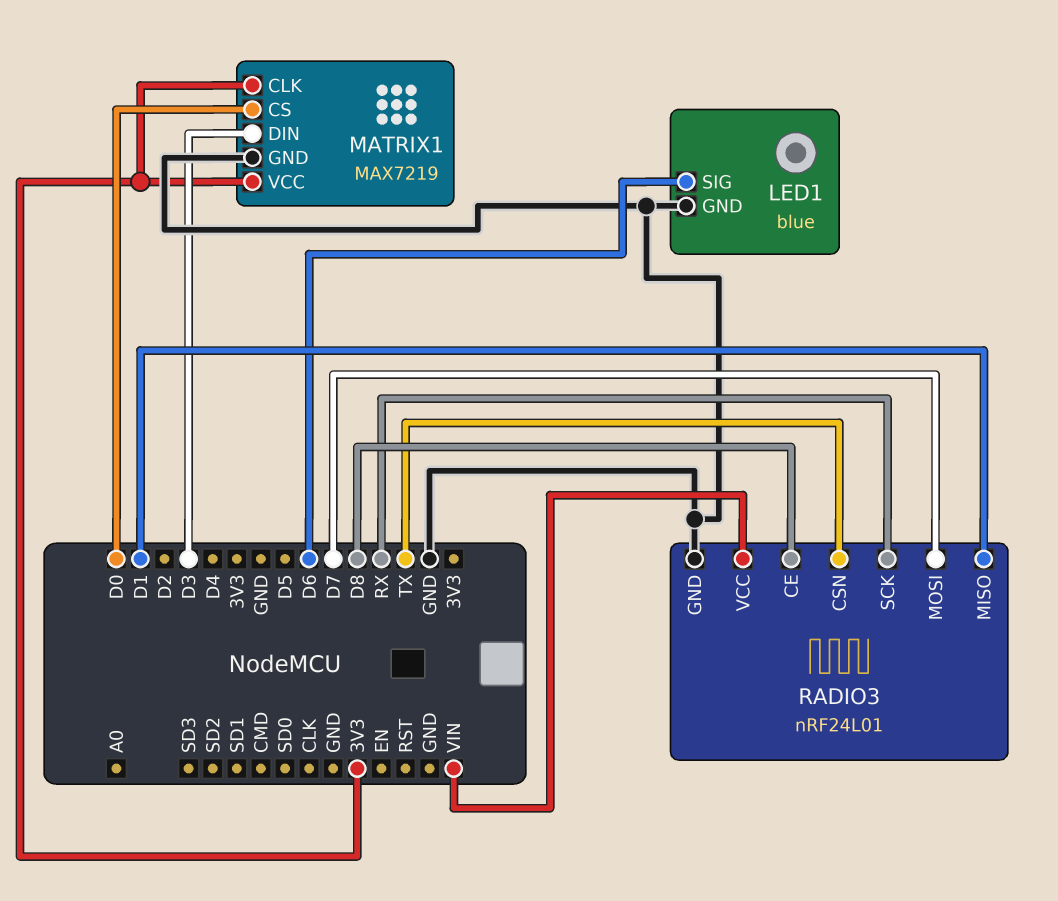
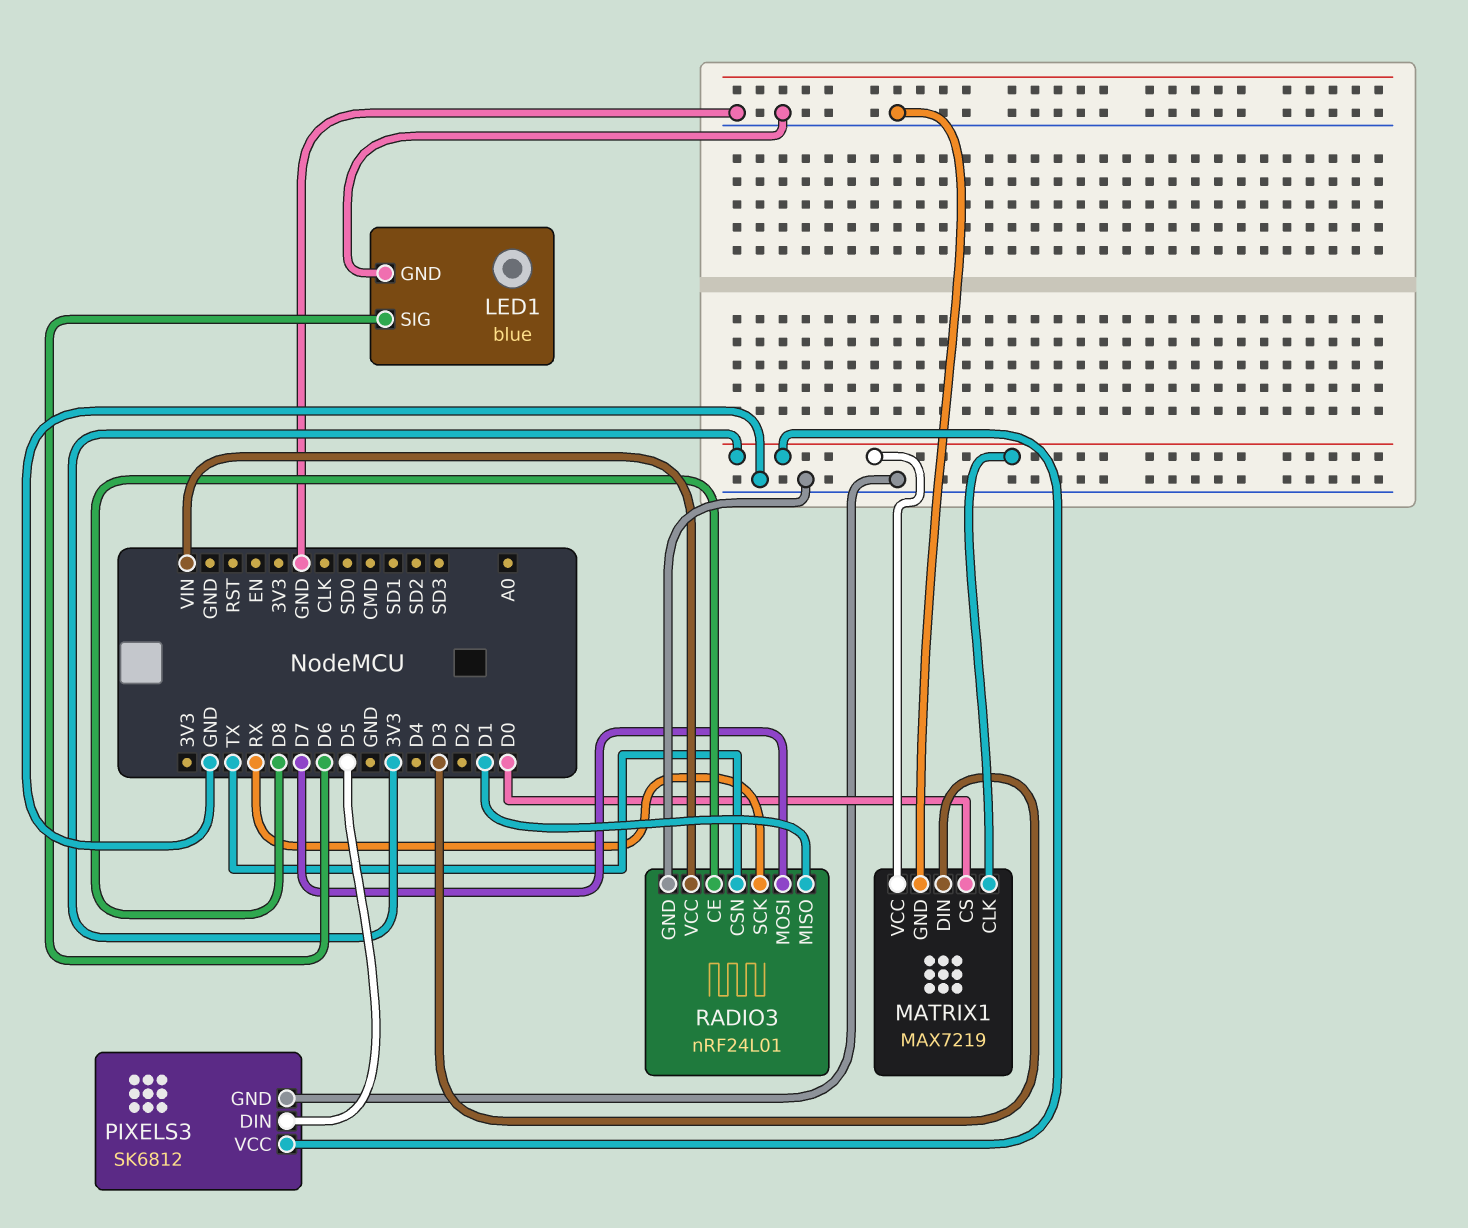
PIXELS3: none -> SK6812
PIXELS3 pin DIN: none -> D5
PIXELS3 pin GND: none -> GND
PIXELS3 pin VCC: none -> 3V3

